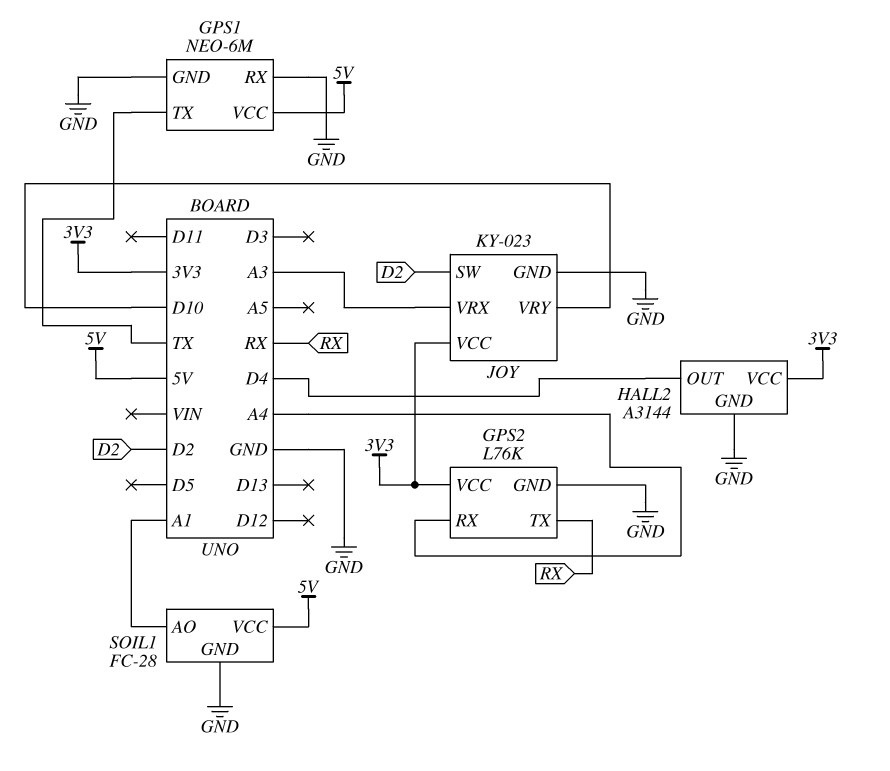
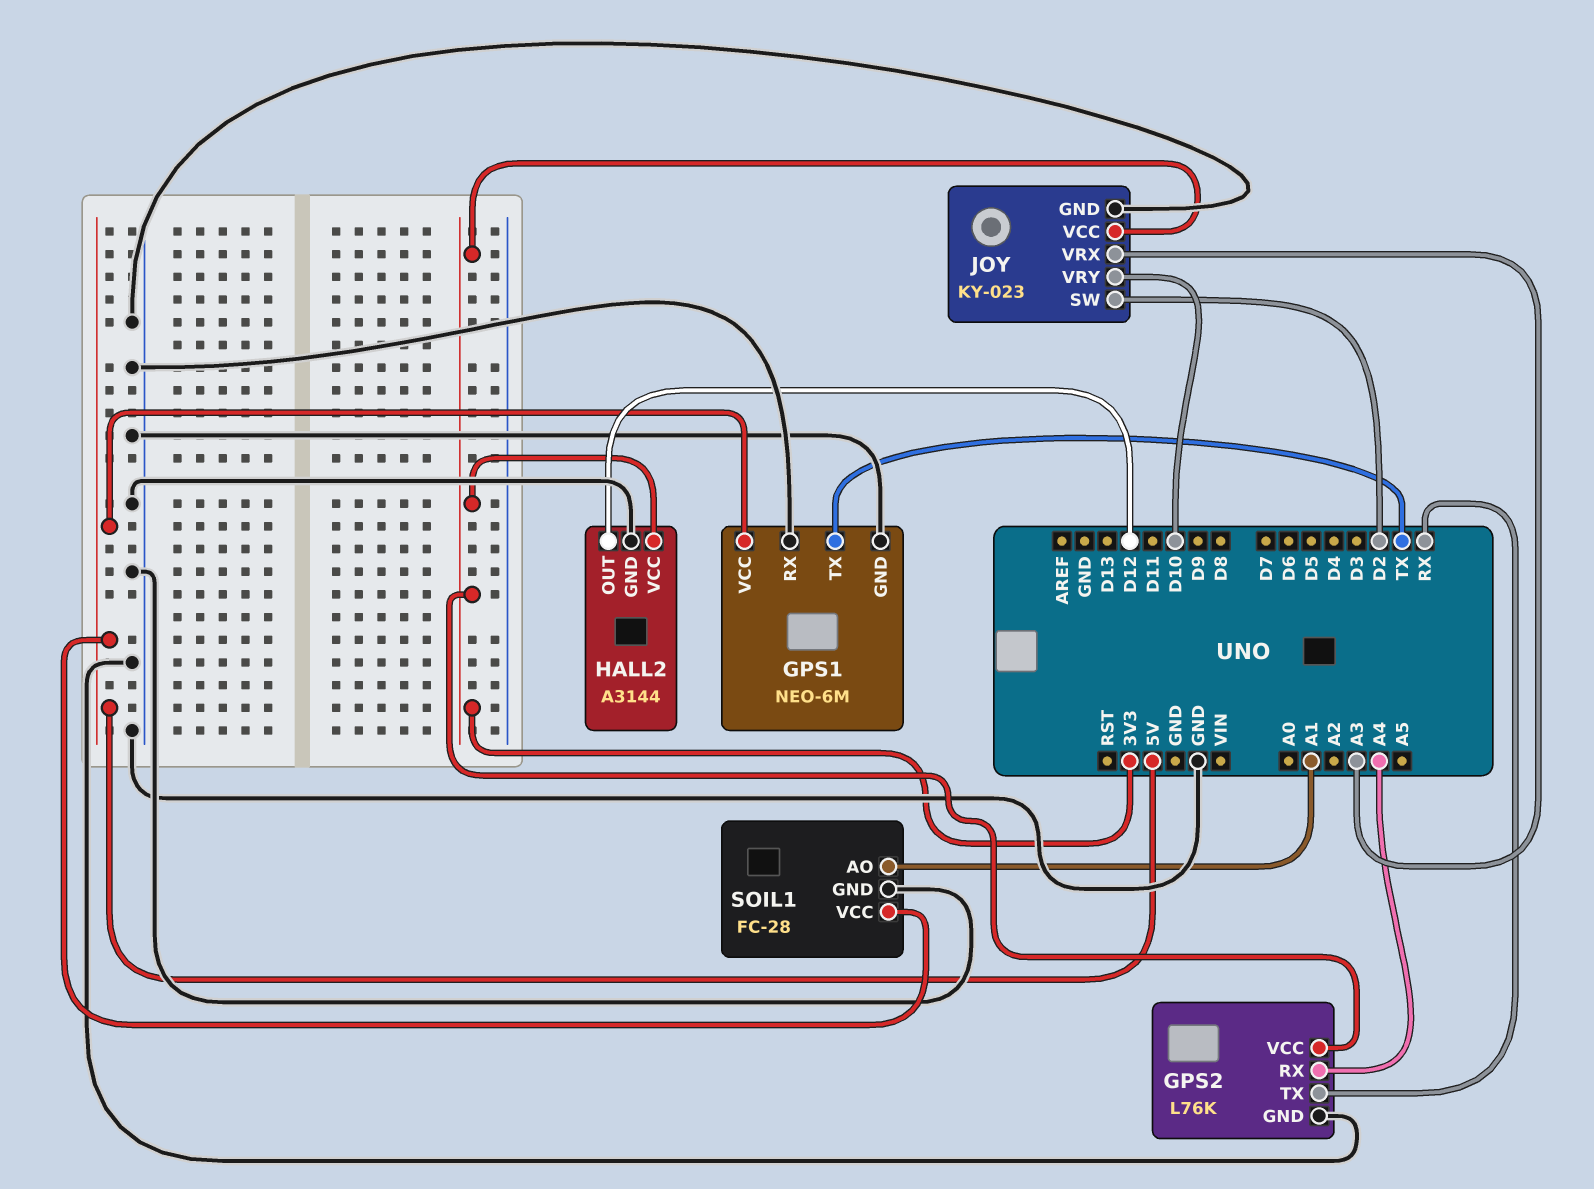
HALL2 pin OUT: D4 -> D12

